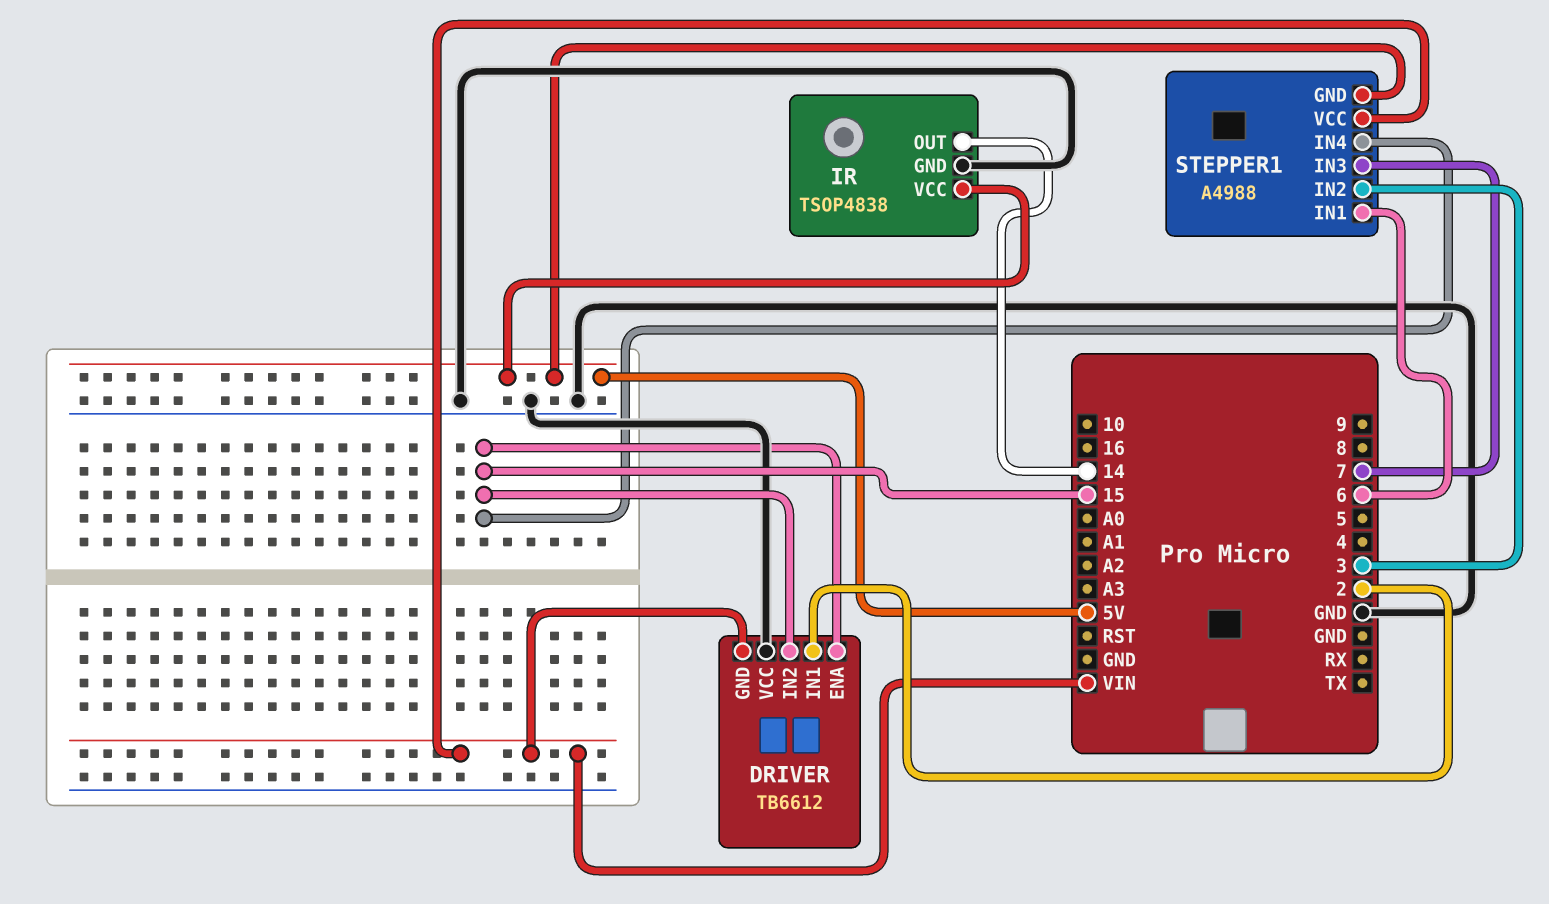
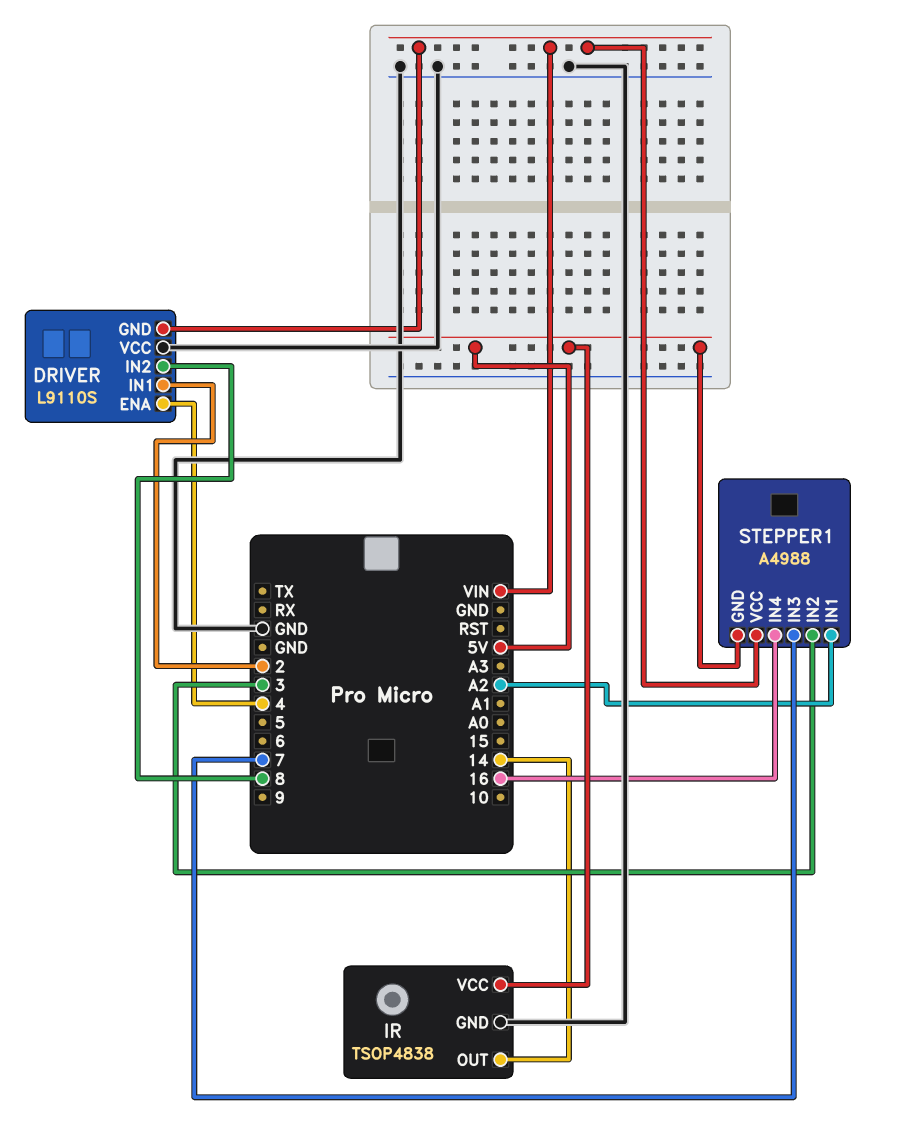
DRIVER: TB6612 -> L9110S
DRIVER pin ENA: 15 -> 4
DRIVER pin IN2: 15 -> 8
STEPPER1 pin IN1: 6 -> A2
STEPPER1 pin IN4: 15 -> 16

